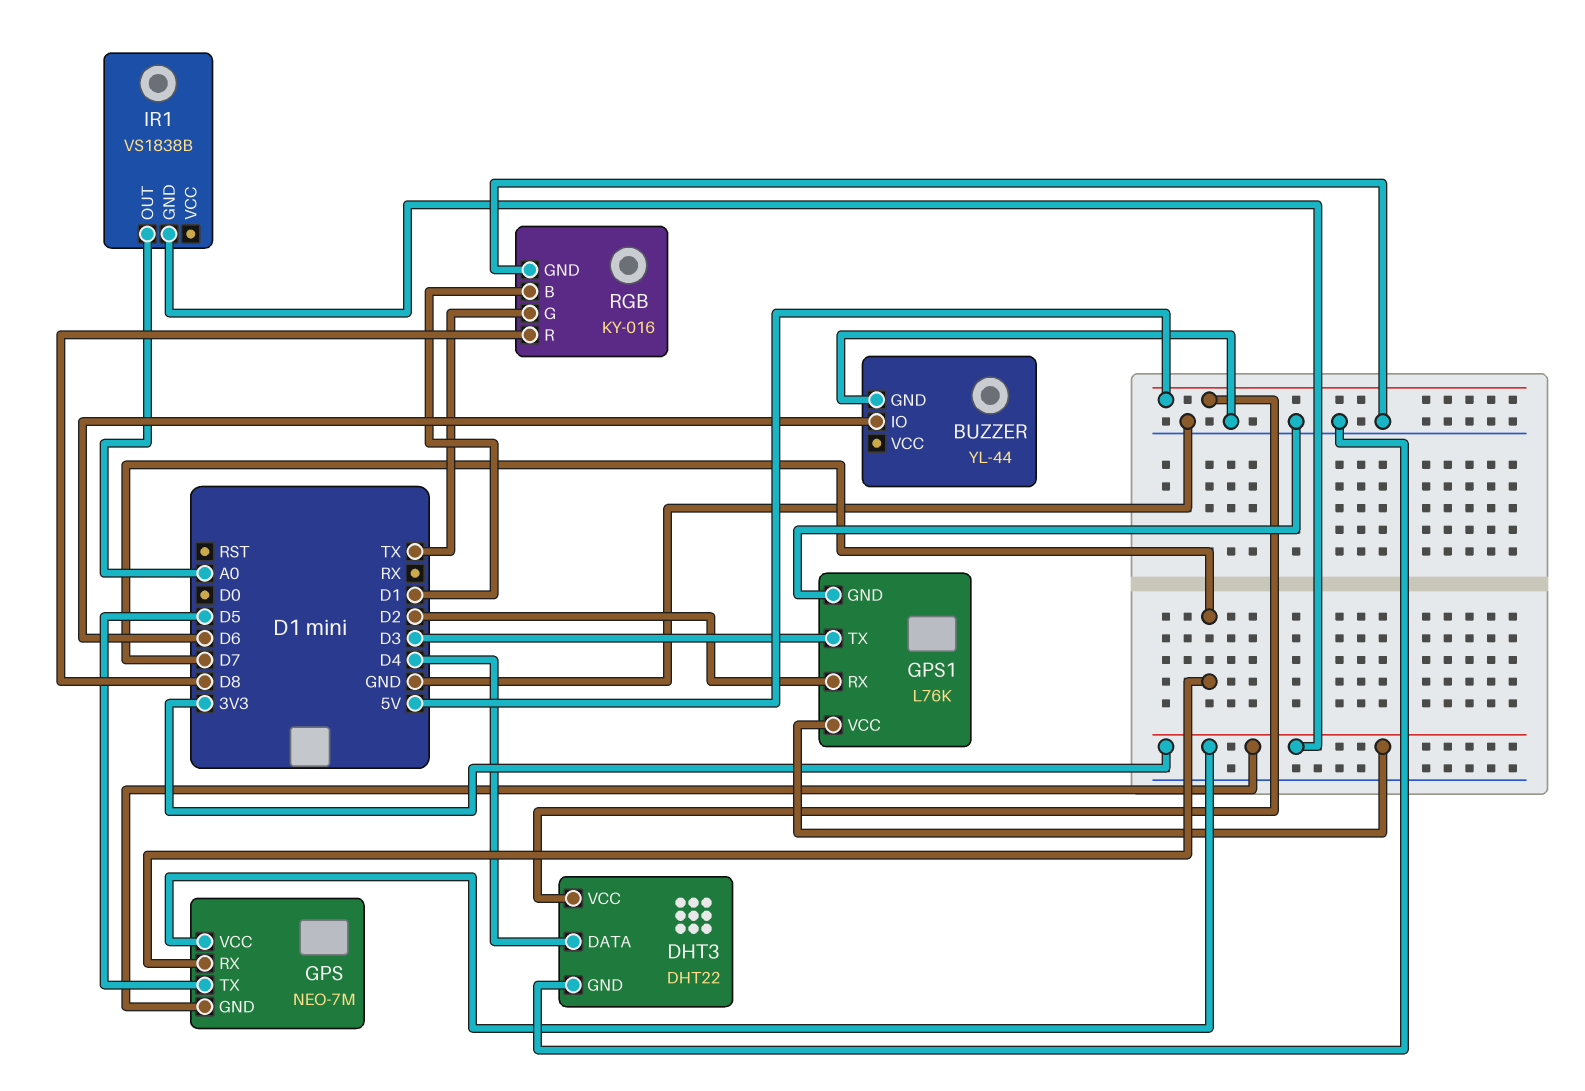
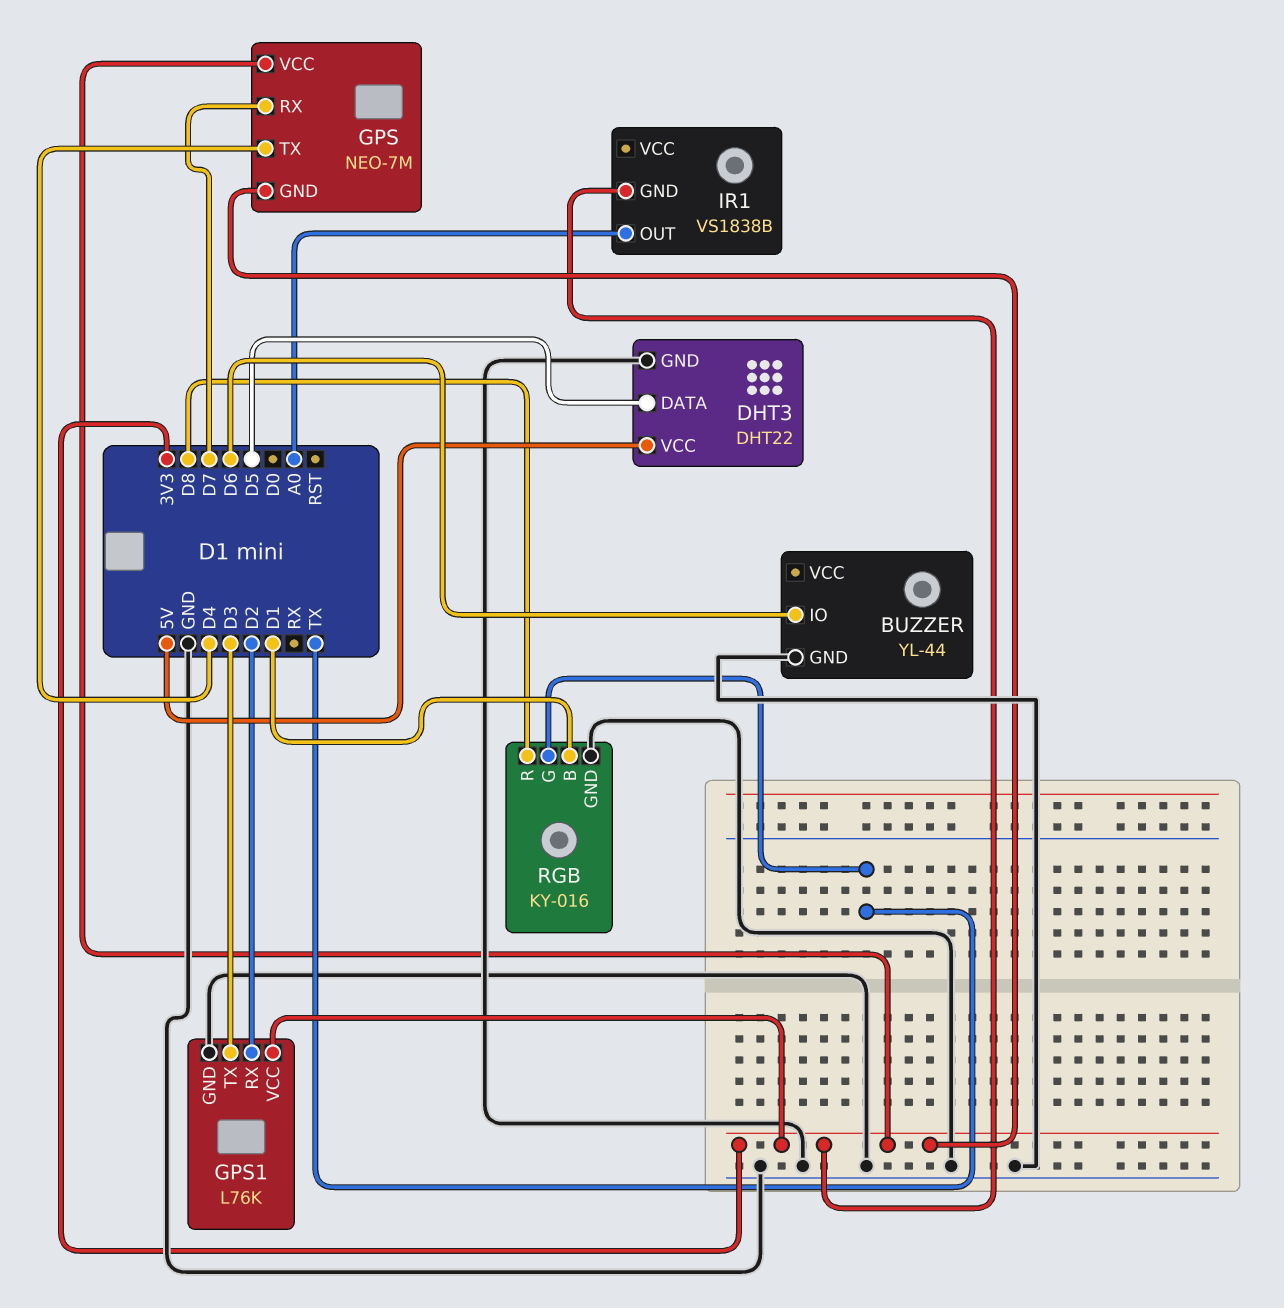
DHT3 pin DATA: D4 -> D5
GPS pin TX: D5 -> D4

